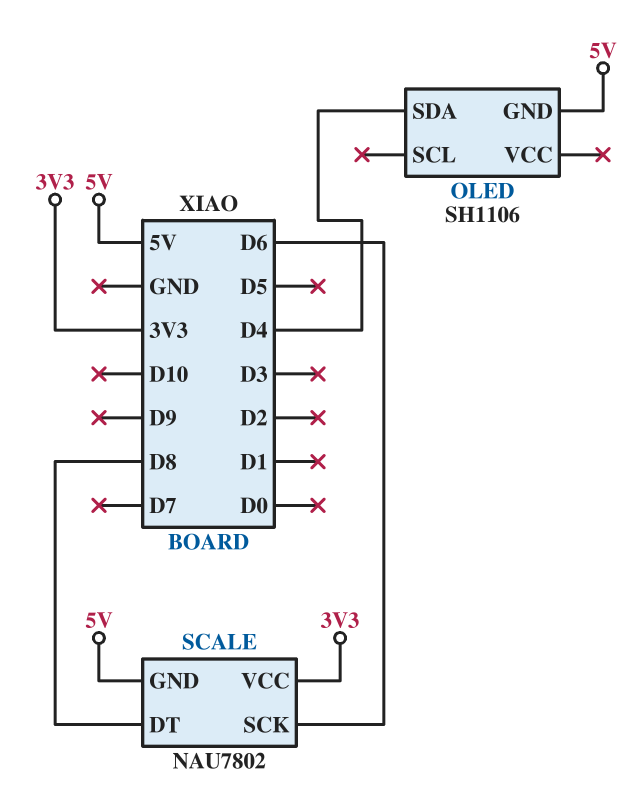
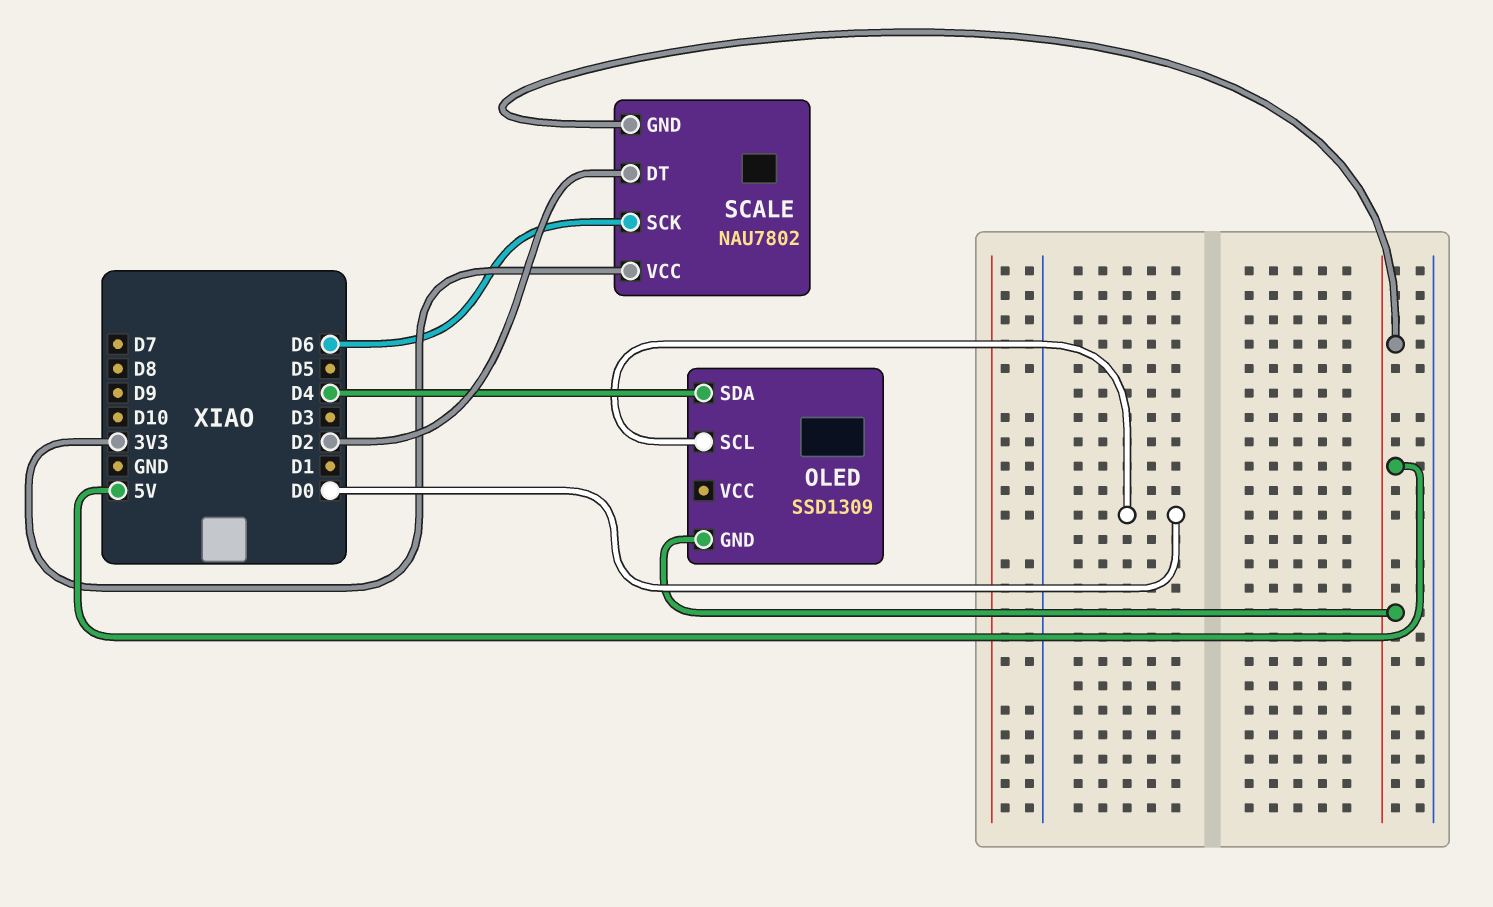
OLED: SH1106 -> SSD1309
OLED pin SCL: none -> D0
SCALE pin DT: D8 -> D2

